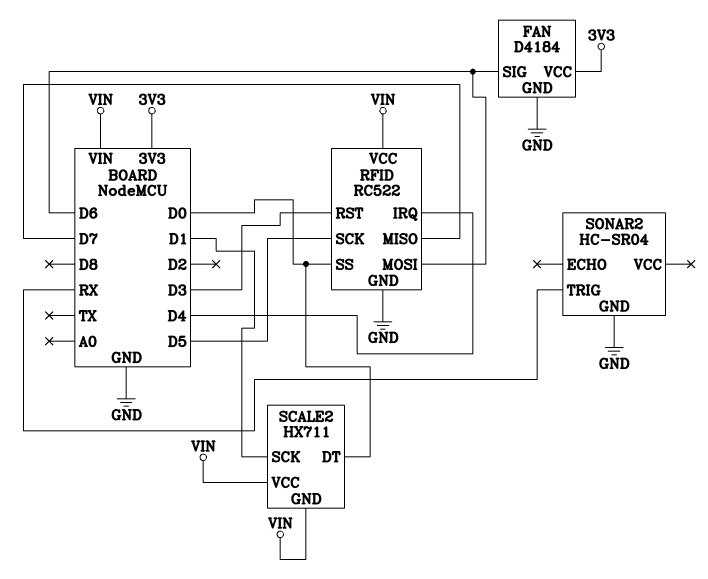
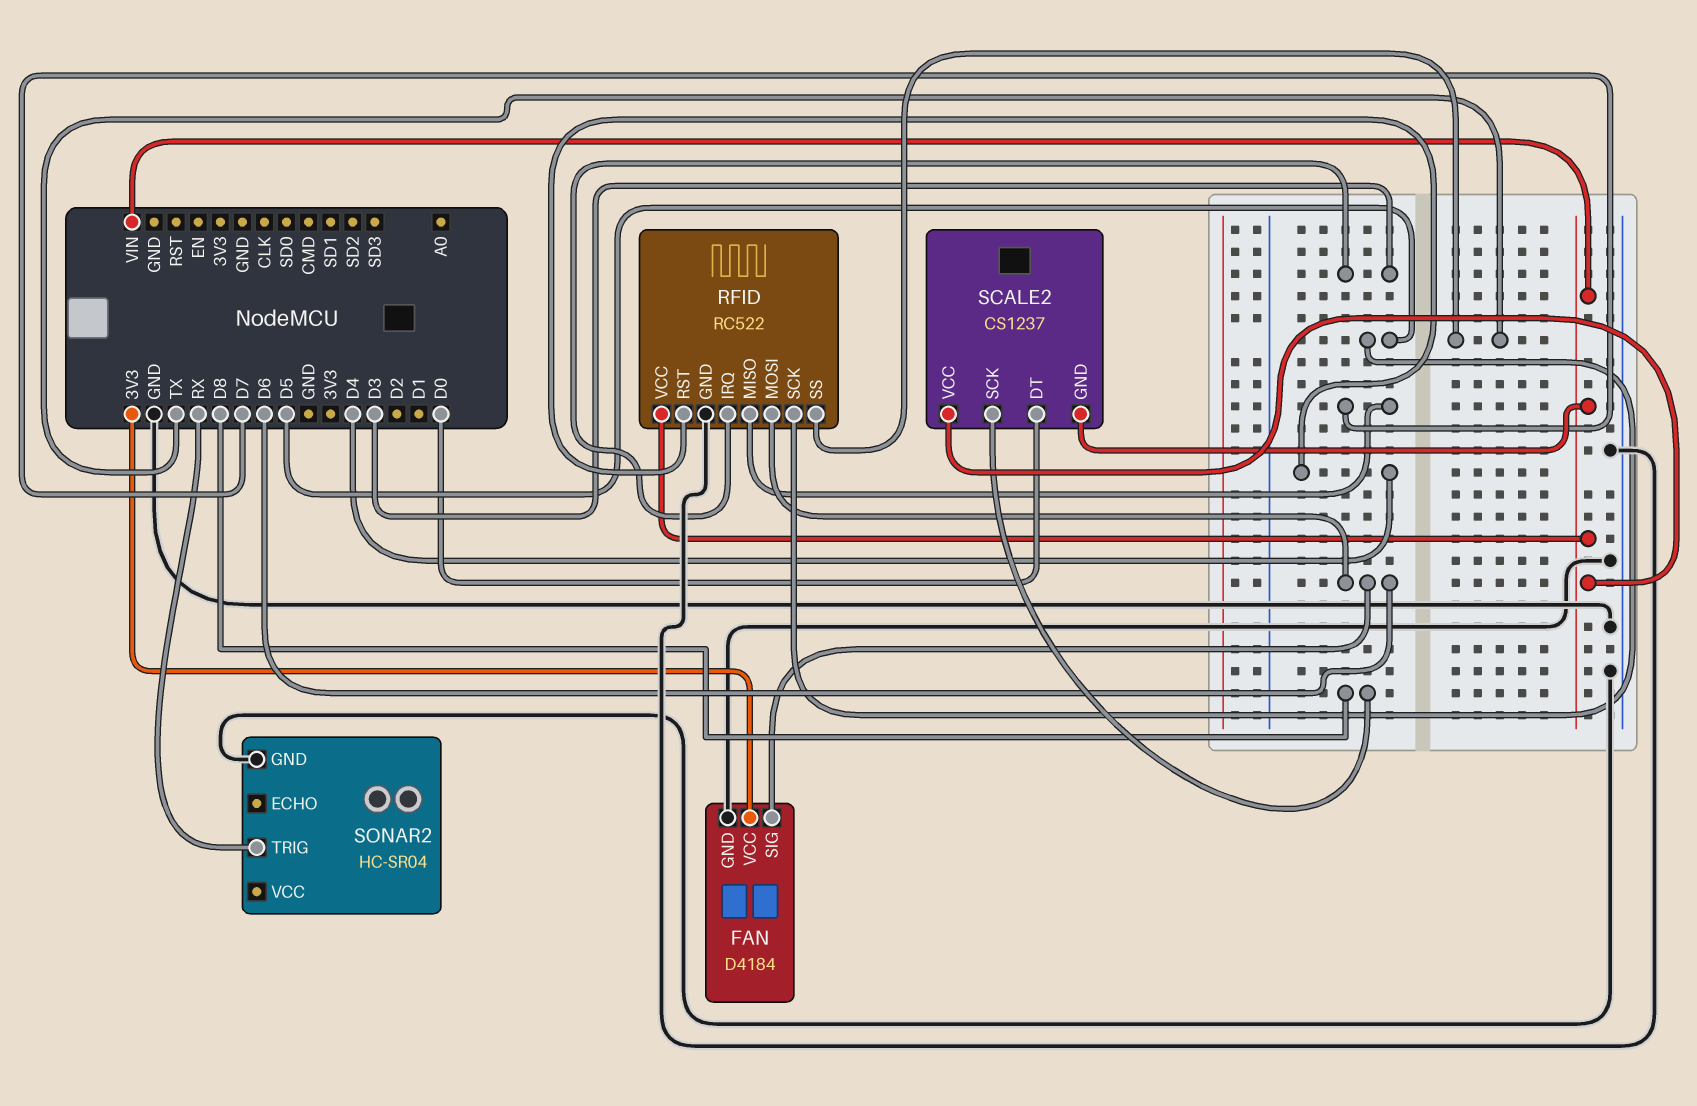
RFID pin IRQ: D4 -> D3
RFID pin RST: D3 -> D4
RFID pin SS: D0 -> TX
SCALE2: HX711 -> CS1237
SCALE2 pin SCK: D1 -> D8

